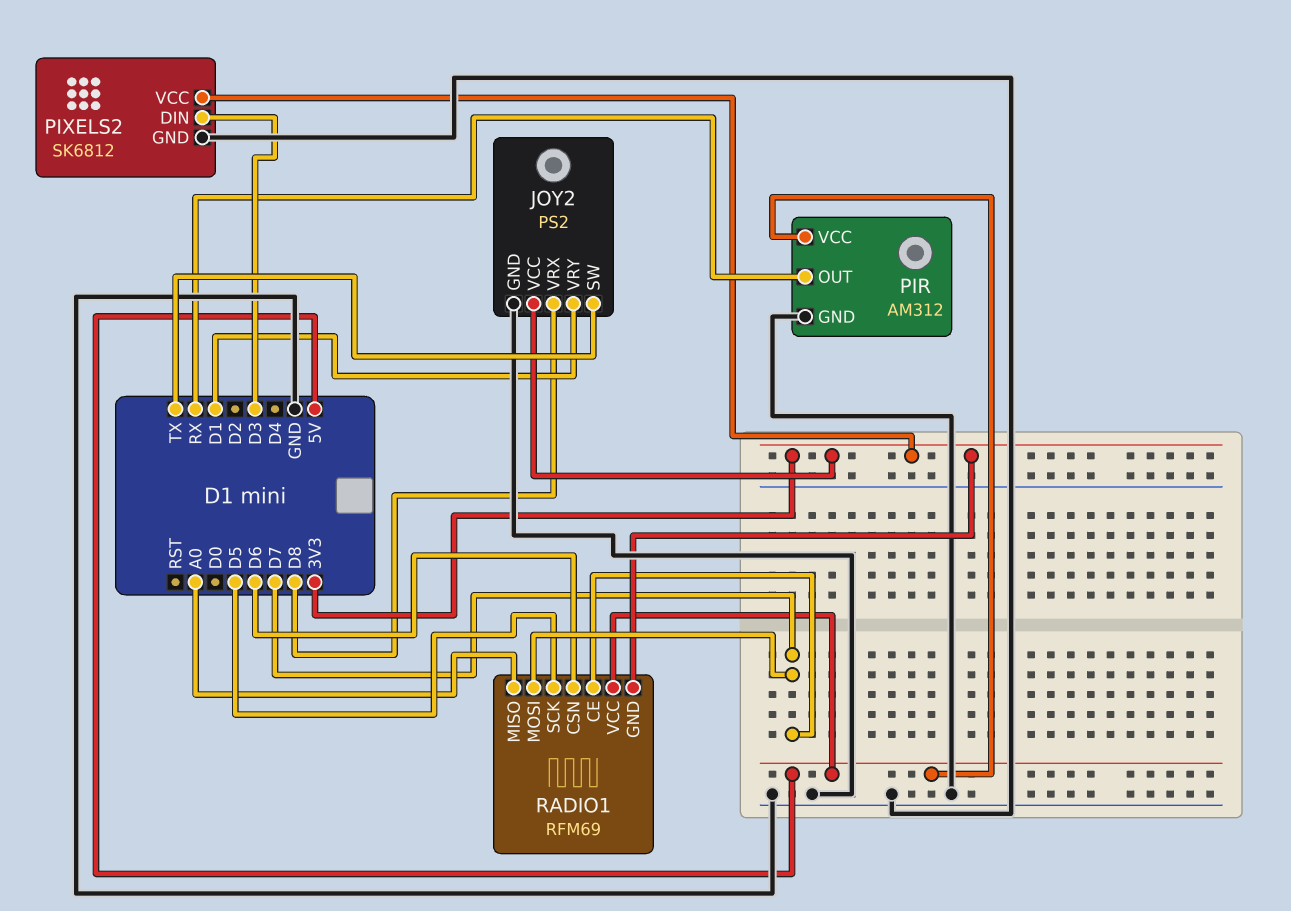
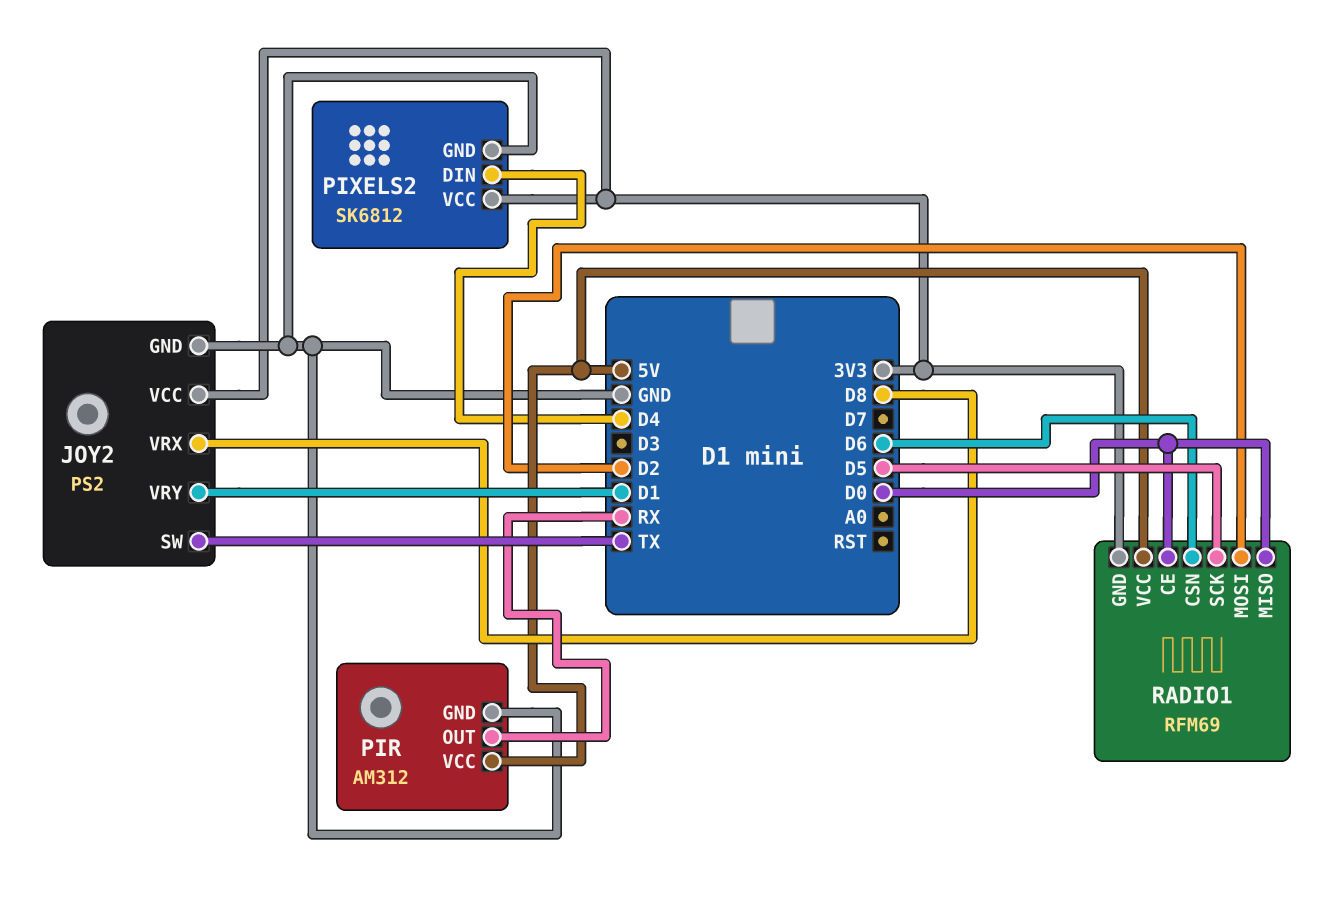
PIXELS2 pin DIN: D3 -> D4
RADIO1 pin CE: D7 -> D0
RADIO1 pin MISO: A0 -> D0
RADIO1 pin MOSI: D7 -> D2

